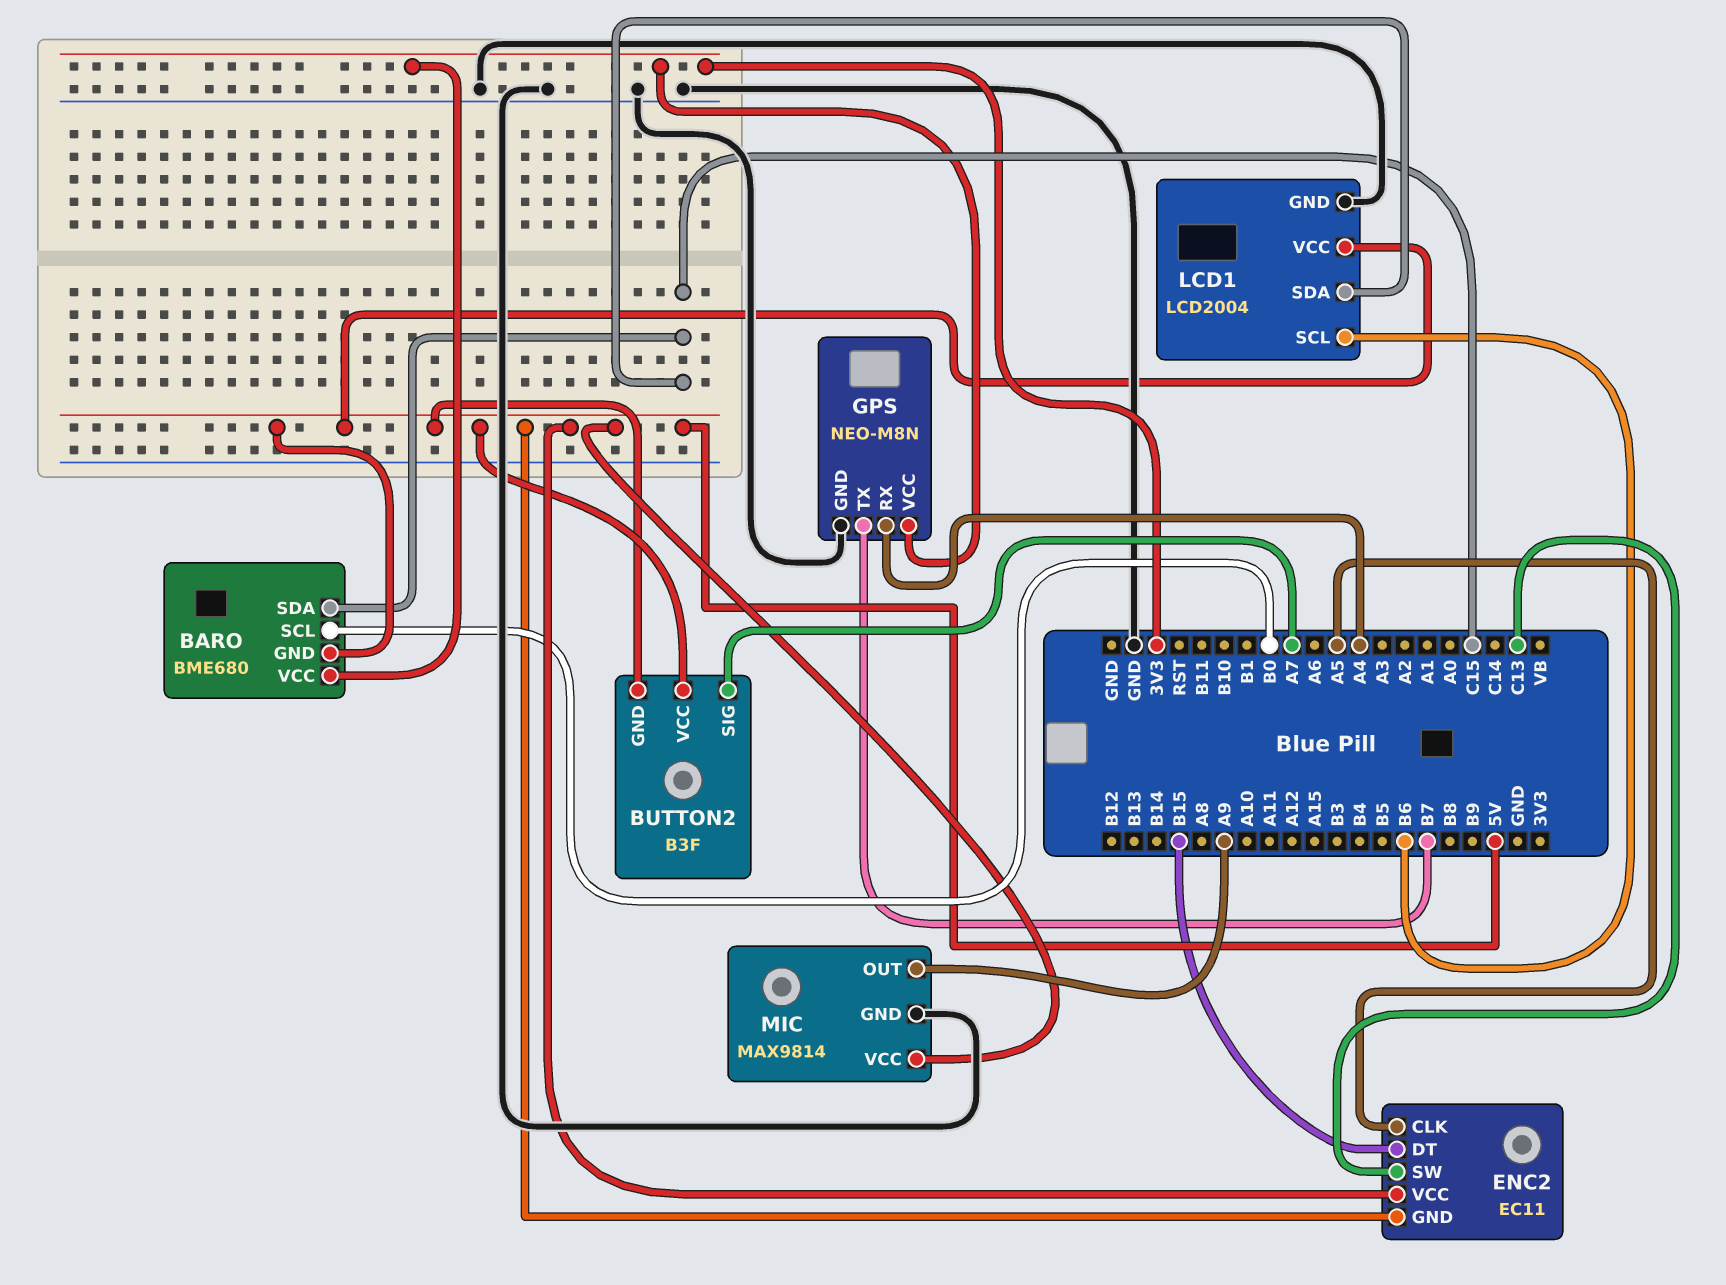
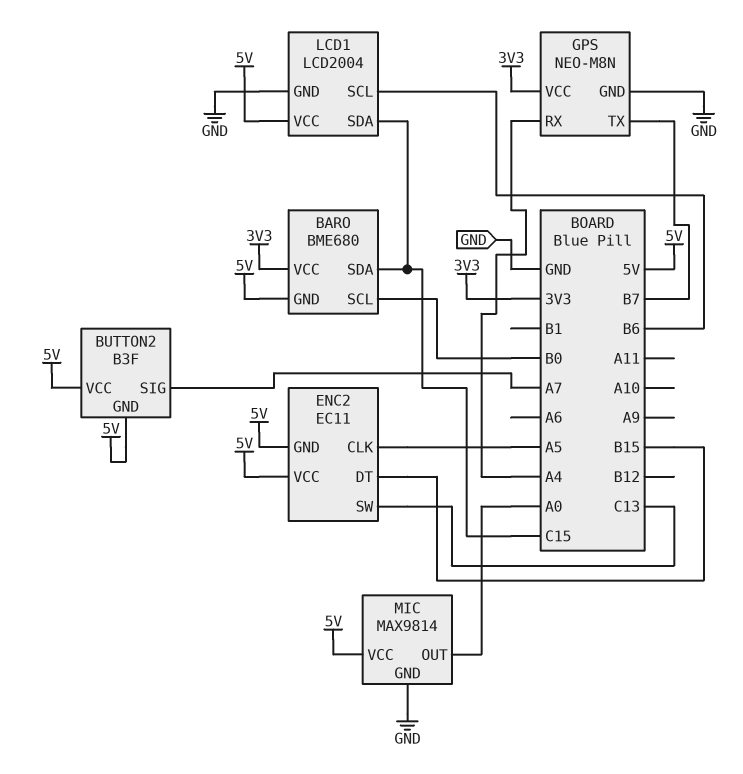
MIC pin OUT: A9 -> A0

